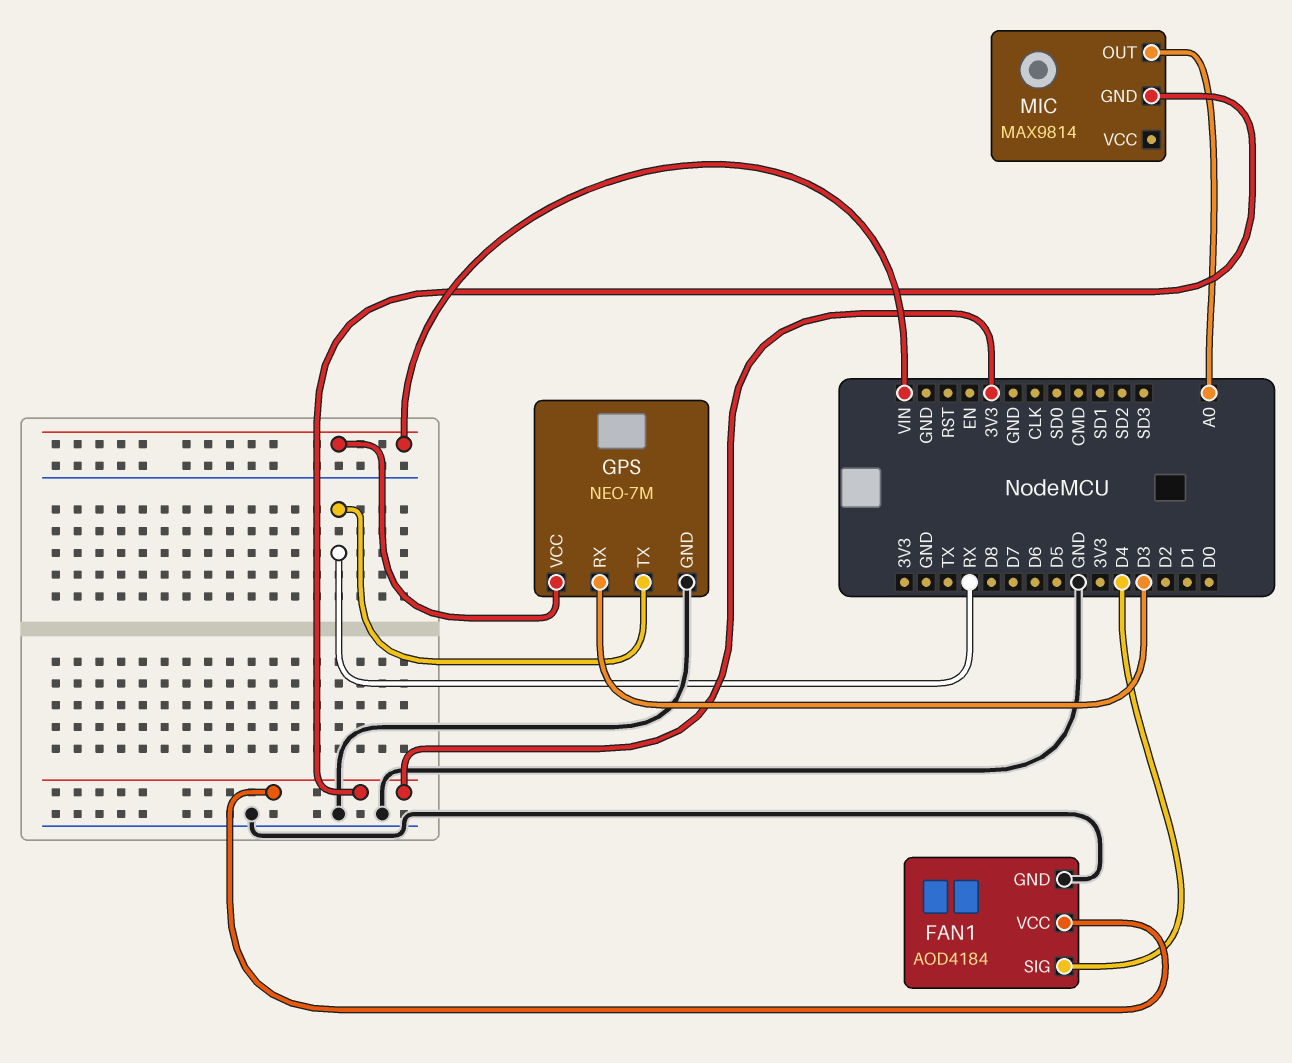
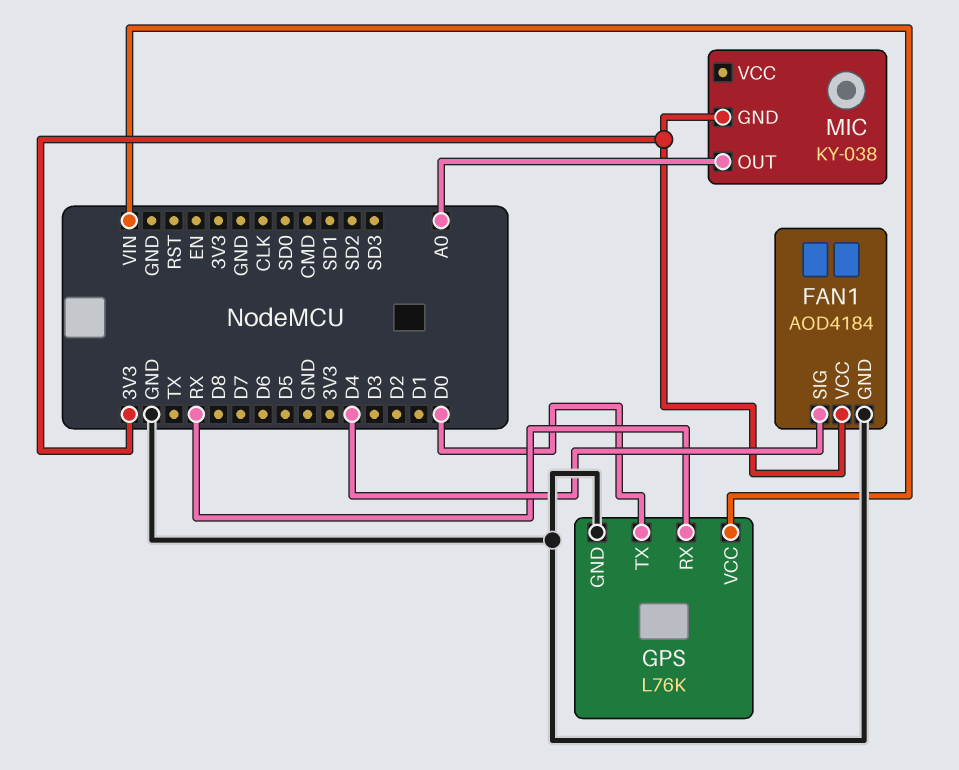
GPS: NEO-7M -> L76K
GPS pin RX: D3 -> RX
GPS pin TX: RX -> D0
MIC: MAX9814 -> KY-038

